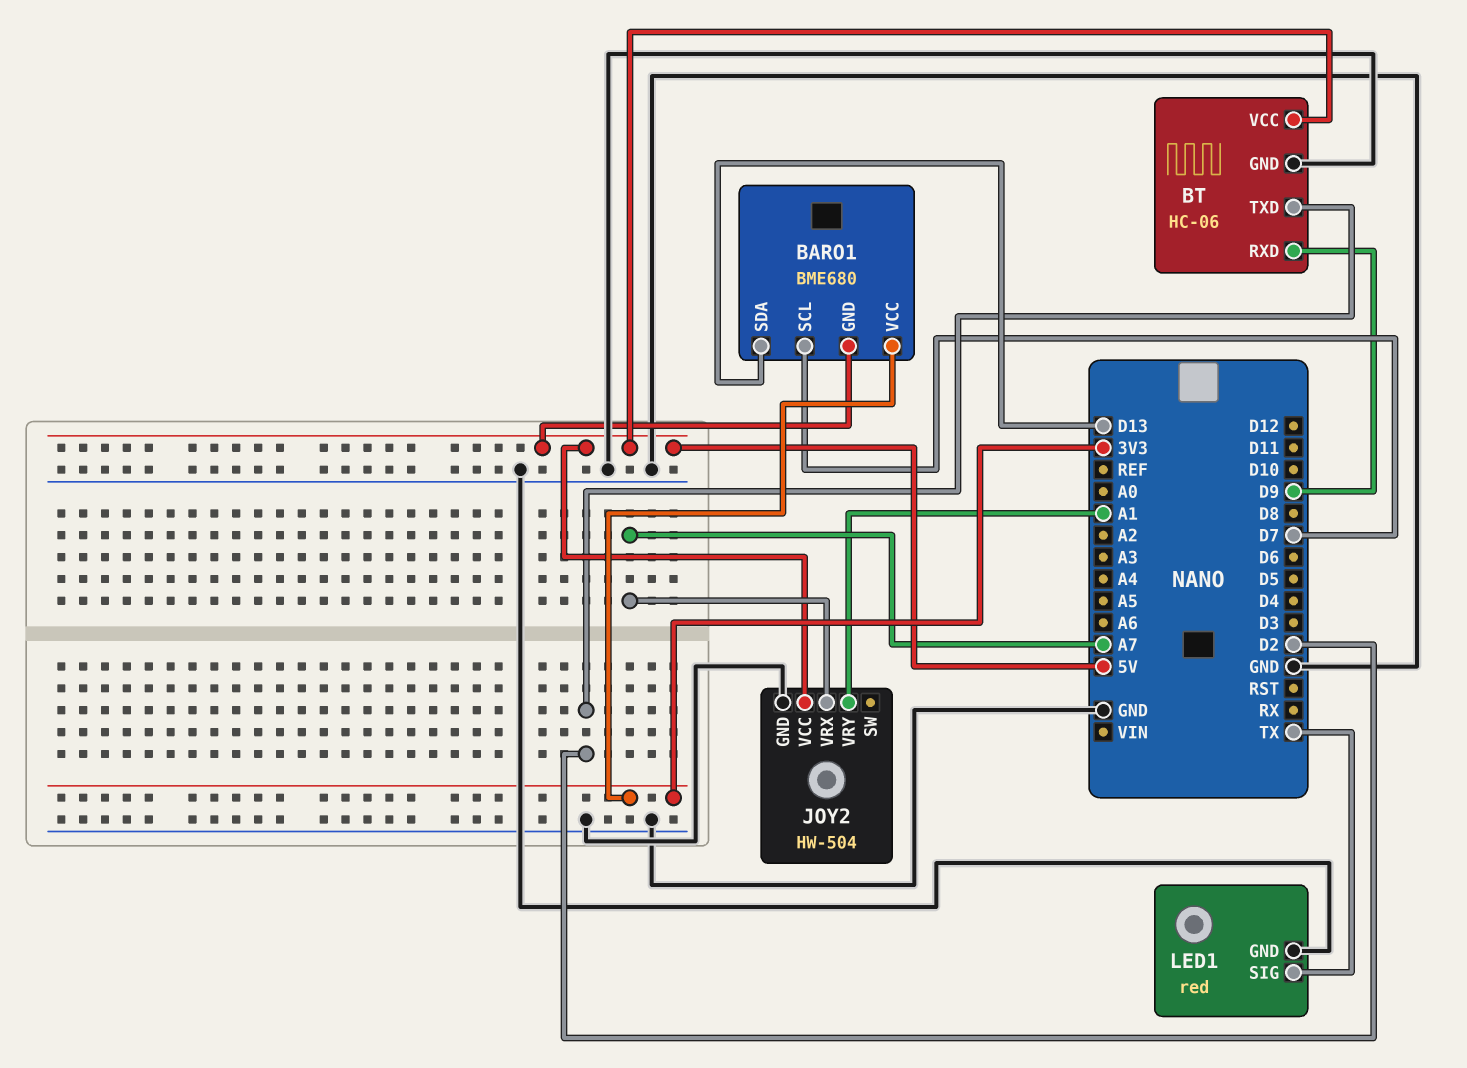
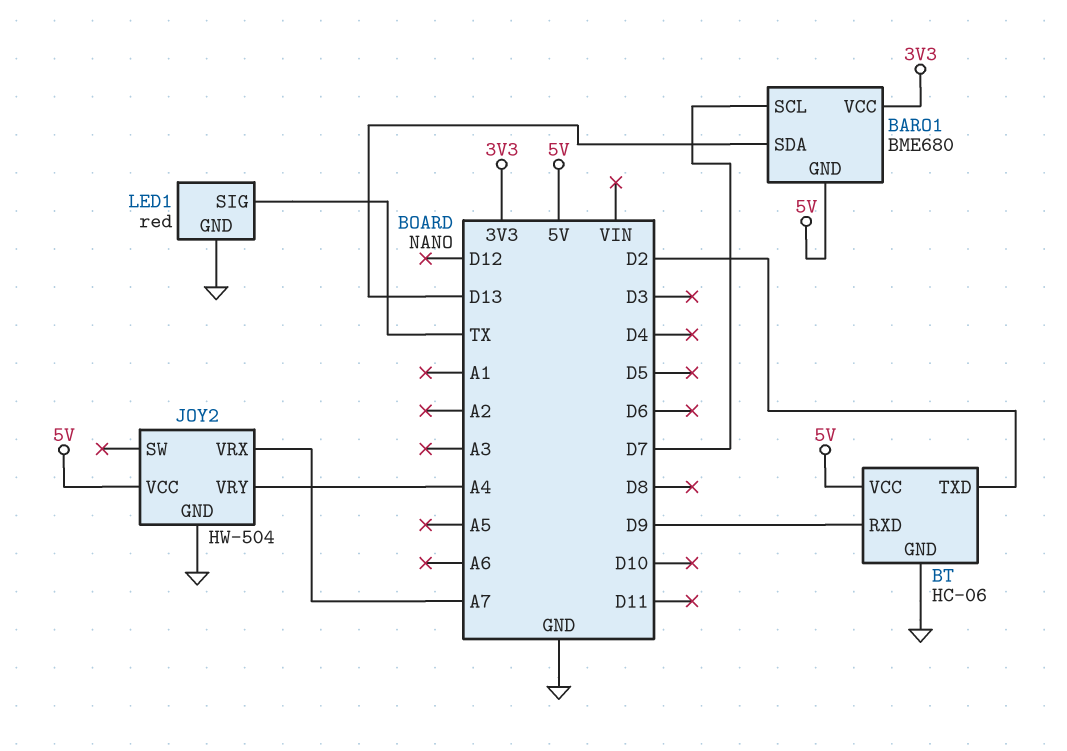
JOY2 pin VRY: A1 -> A4

